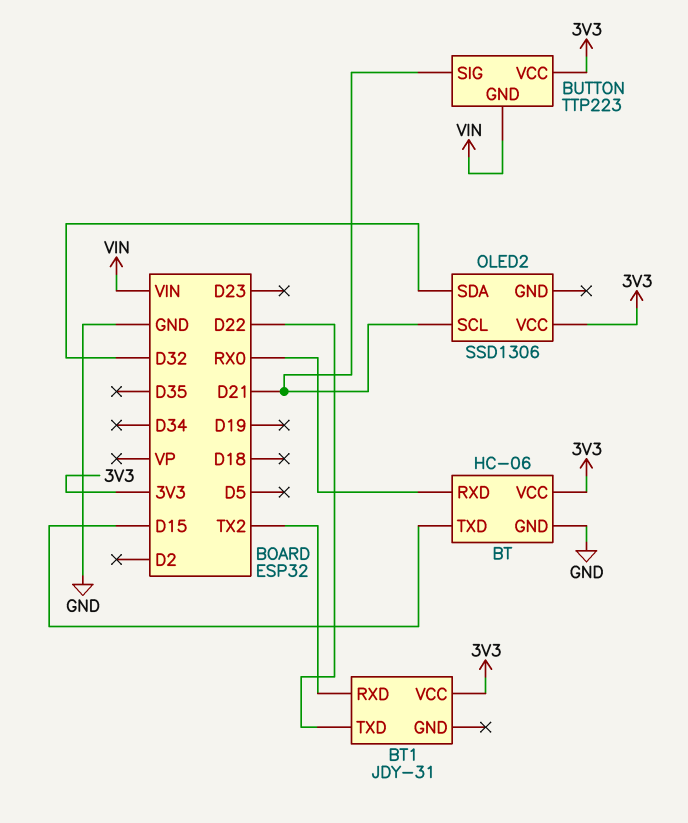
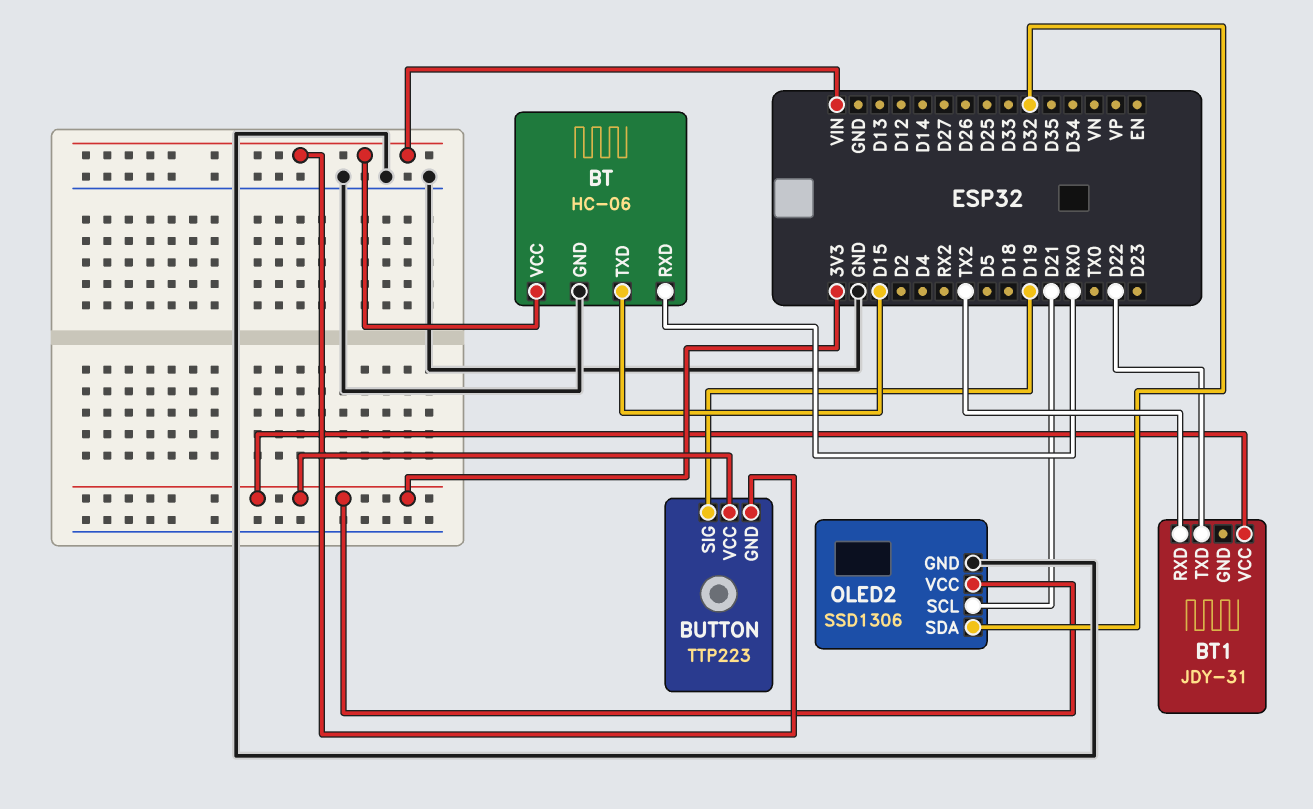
BT pin VCC: 3V3 -> VIN
BUTTON pin SIG: D21 -> D19
OLED2 pin GND: none -> GND

